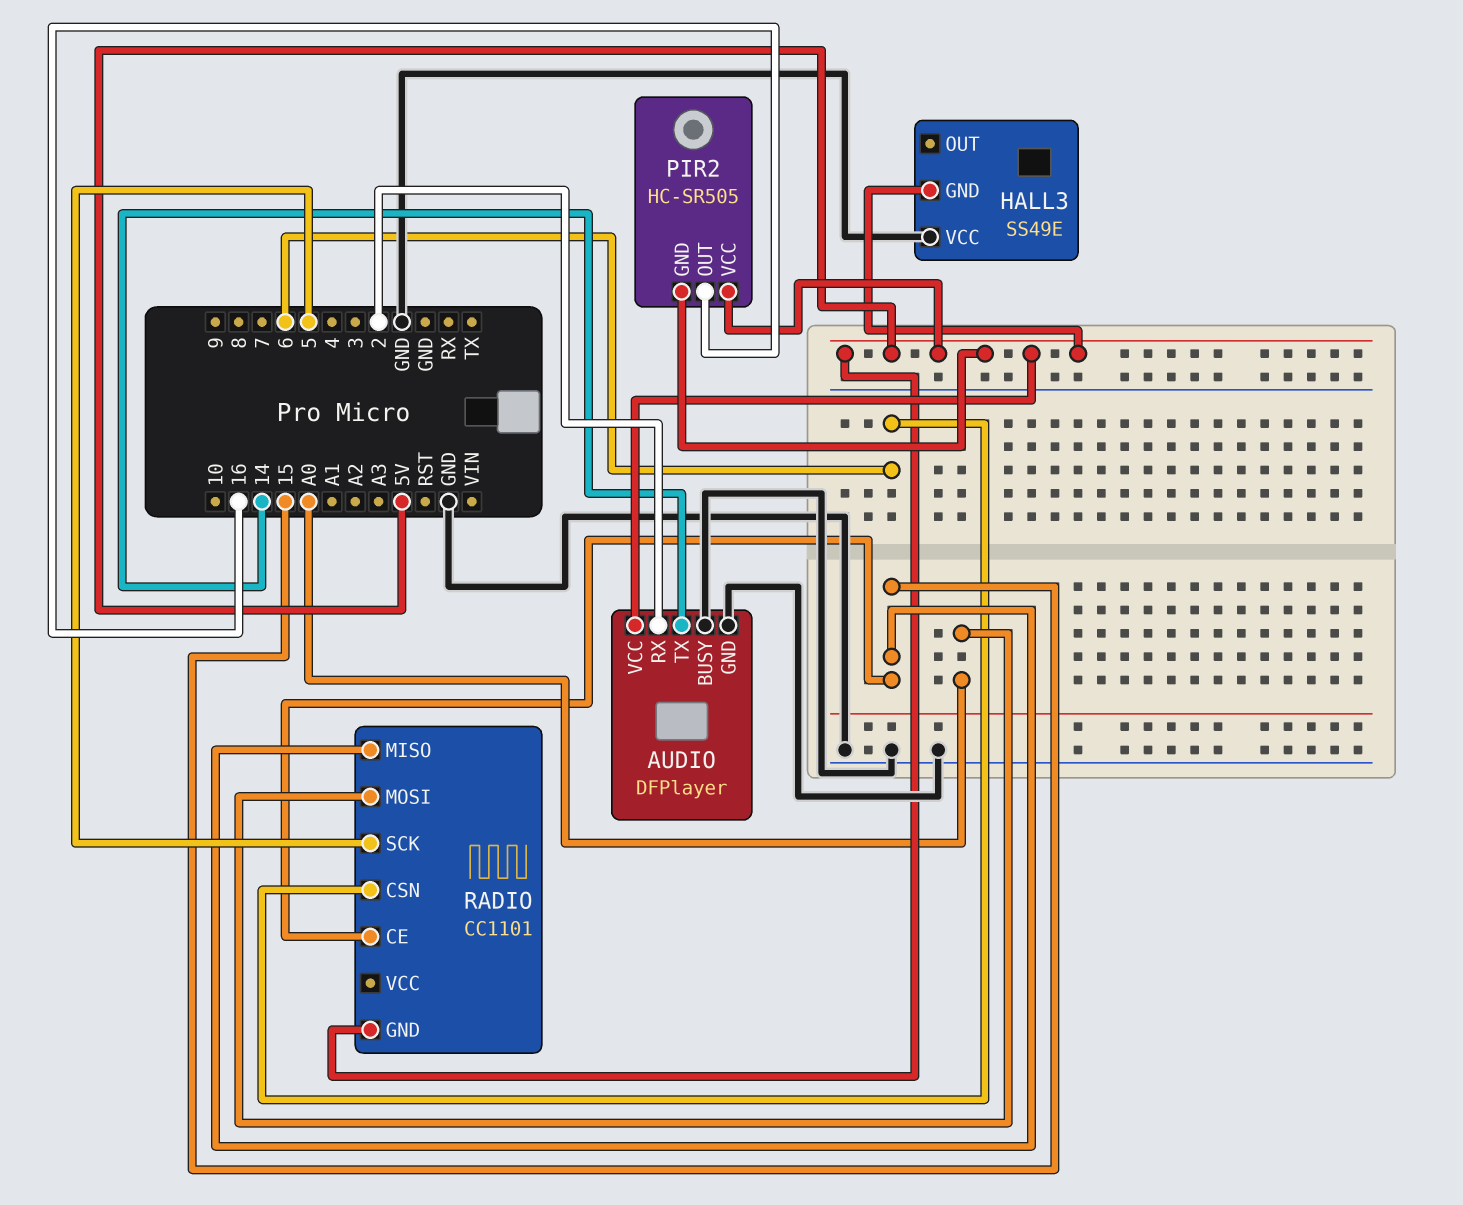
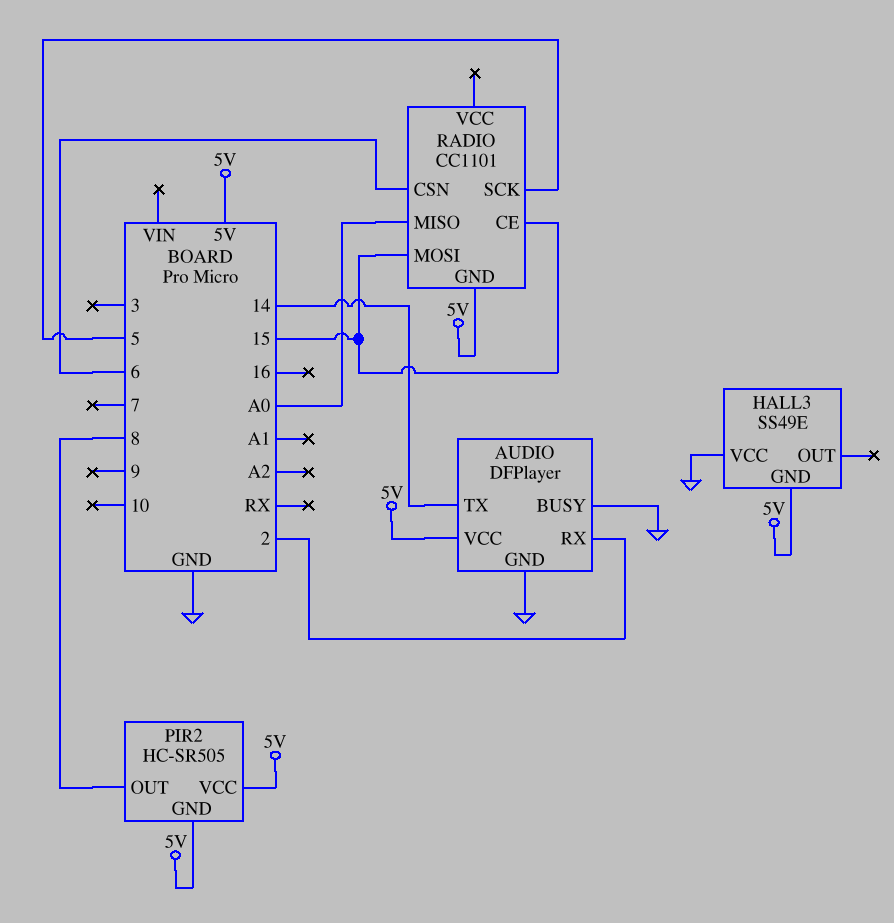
PIR2 pin OUT: 16 -> 8
RADIO pin MISO: 15 -> A0
RADIO pin MOSI: A0 -> 15

